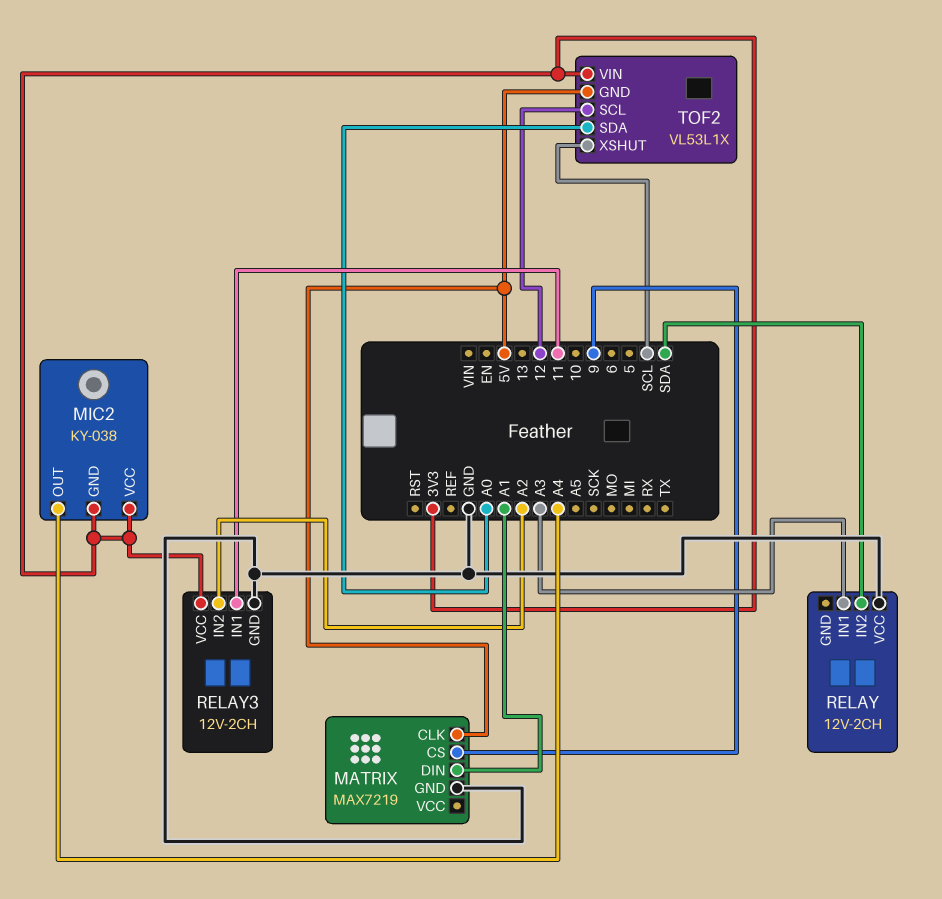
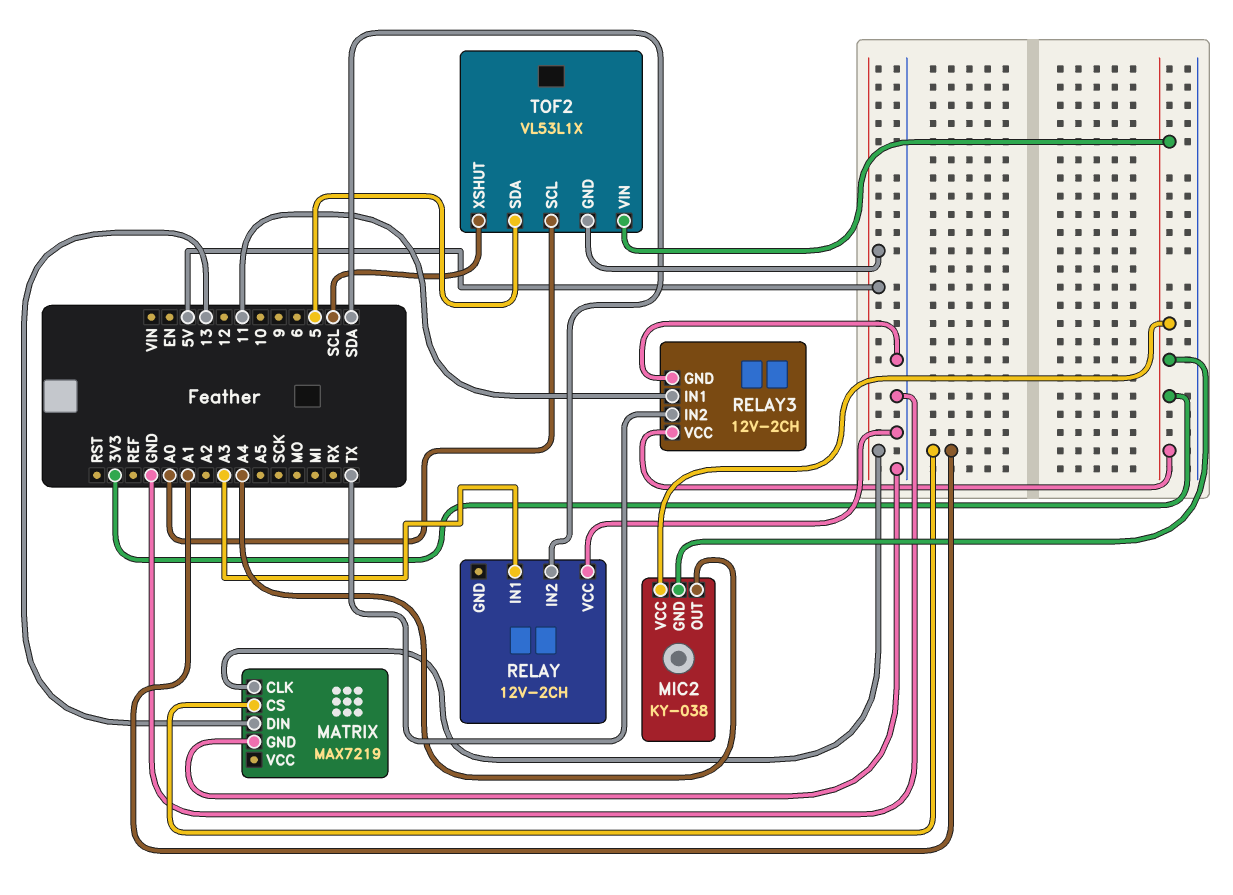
MATRIX pin CS: 9 -> A1
MATRIX pin DIN: A1 -> 13
RELAY3 pin IN2: A2 -> TX
TOF2 pin SCL: 12 -> A0
TOF2 pin SDA: A0 -> 5

